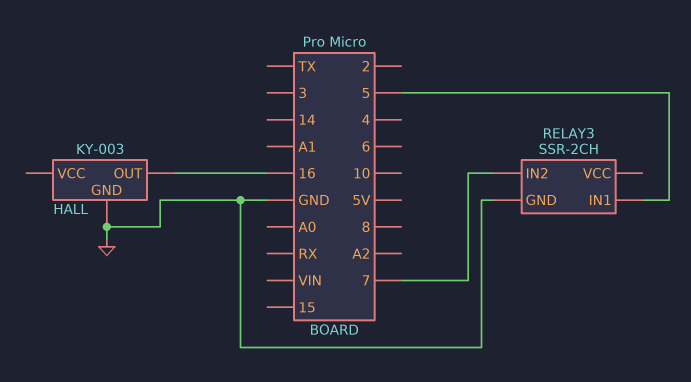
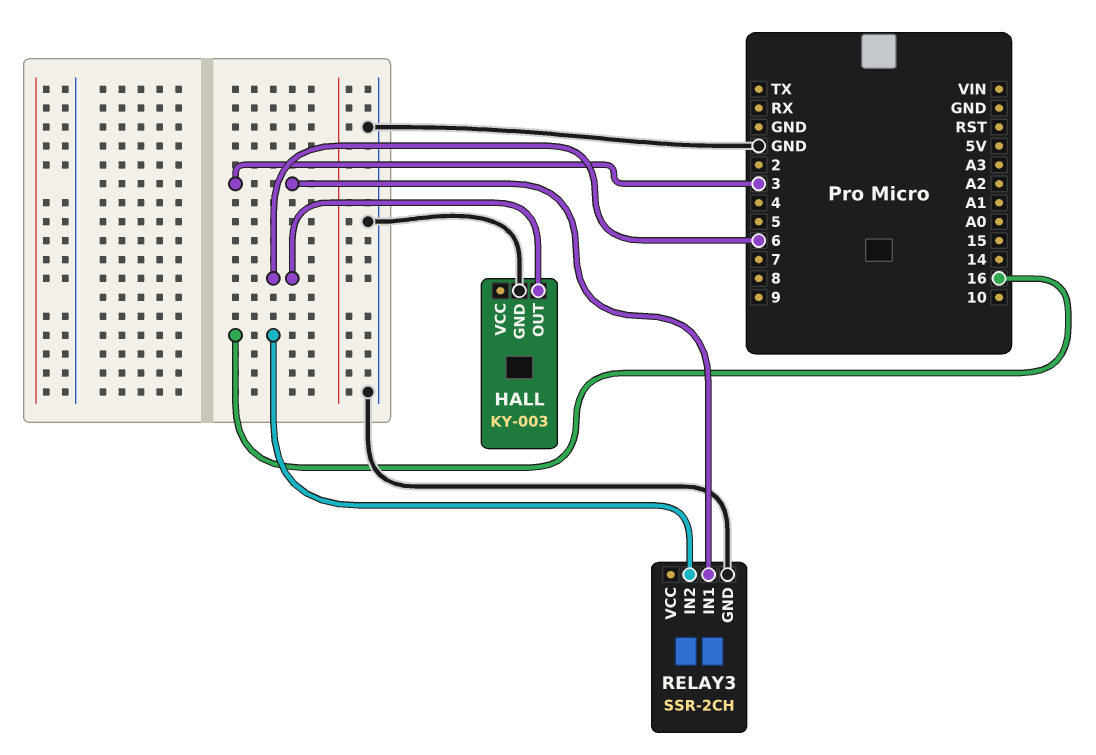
HALL pin OUT: 16 -> 6
RELAY3 pin IN1: 5 -> 3
RELAY3 pin IN2: 7 -> 16

